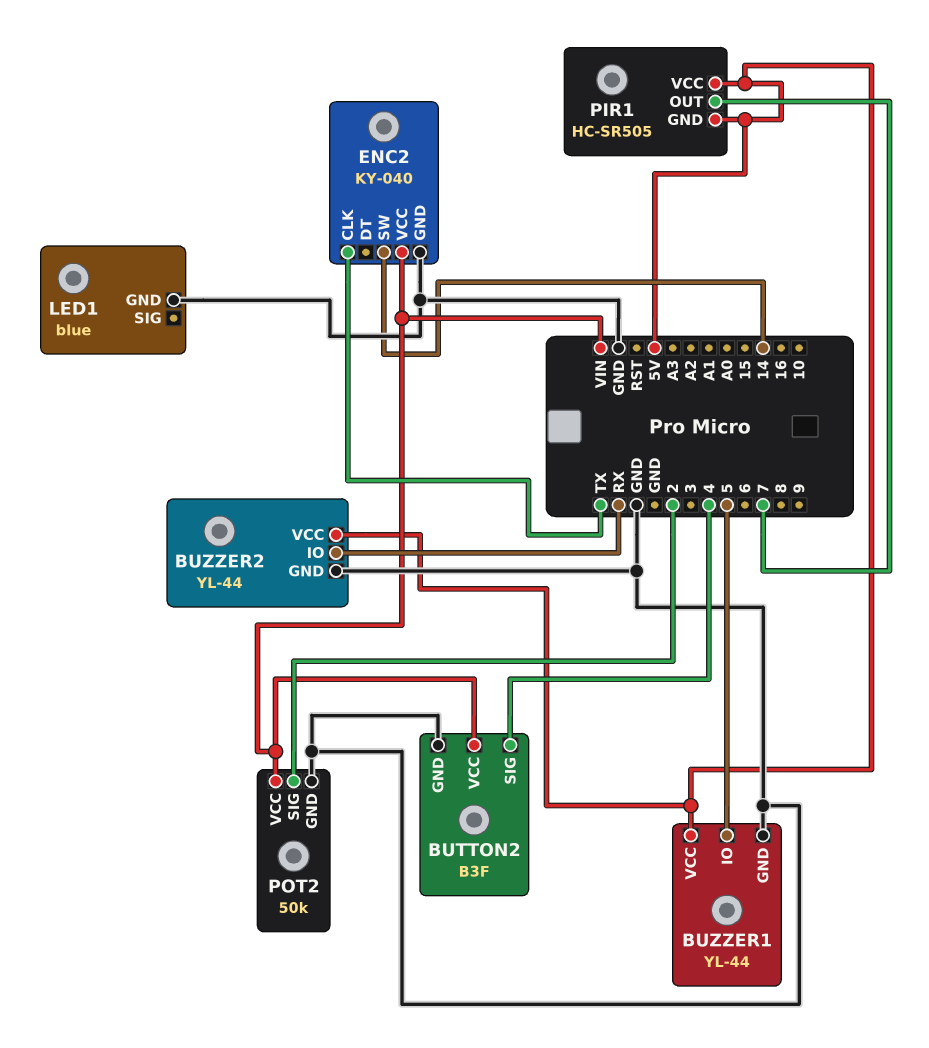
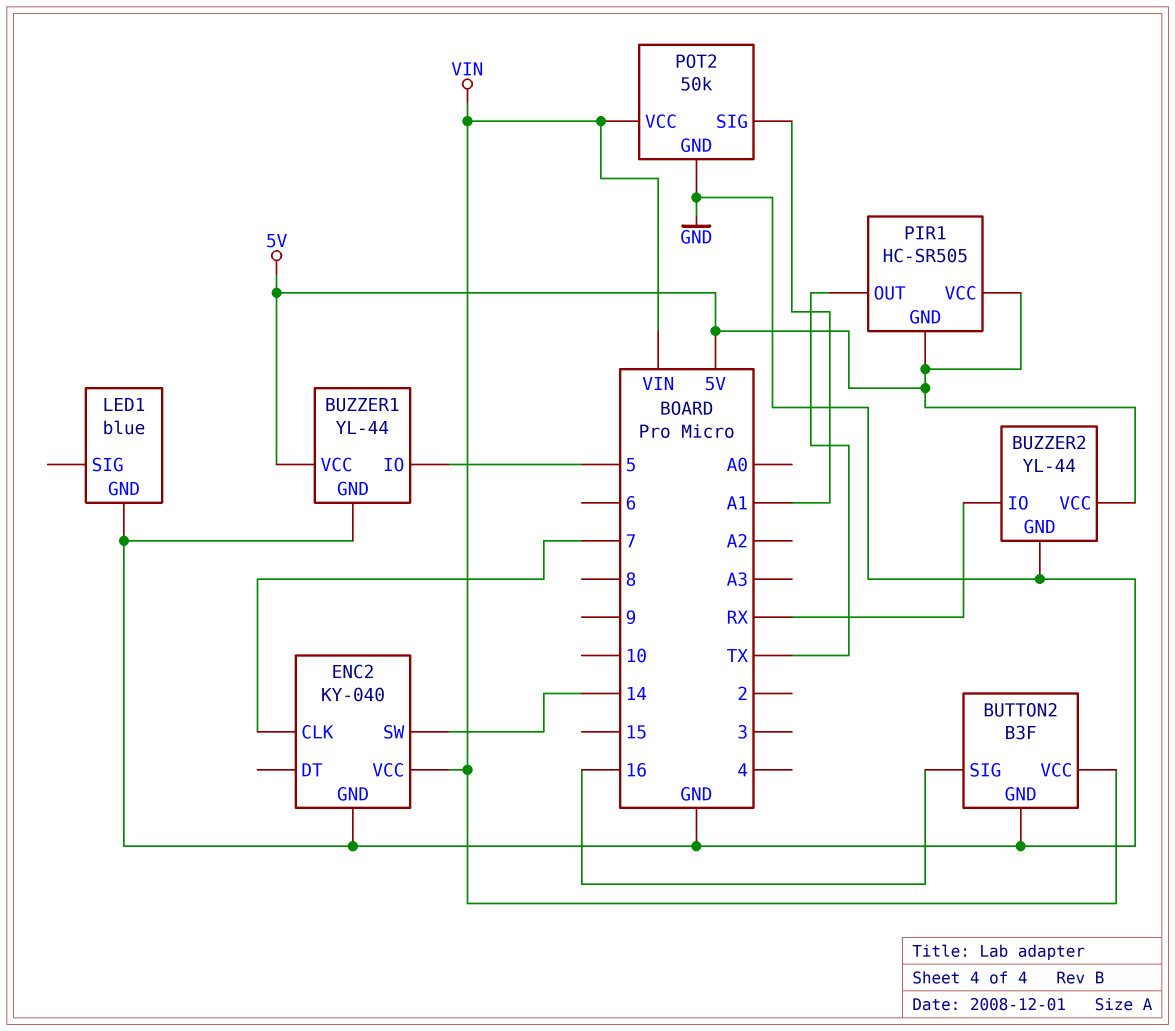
BUTTON2 pin SIG: 4 -> 16
ENC2 pin CLK: TX -> 7
PIR1 pin OUT: 7 -> TX
POT2 pin SIG: 2 -> A1

